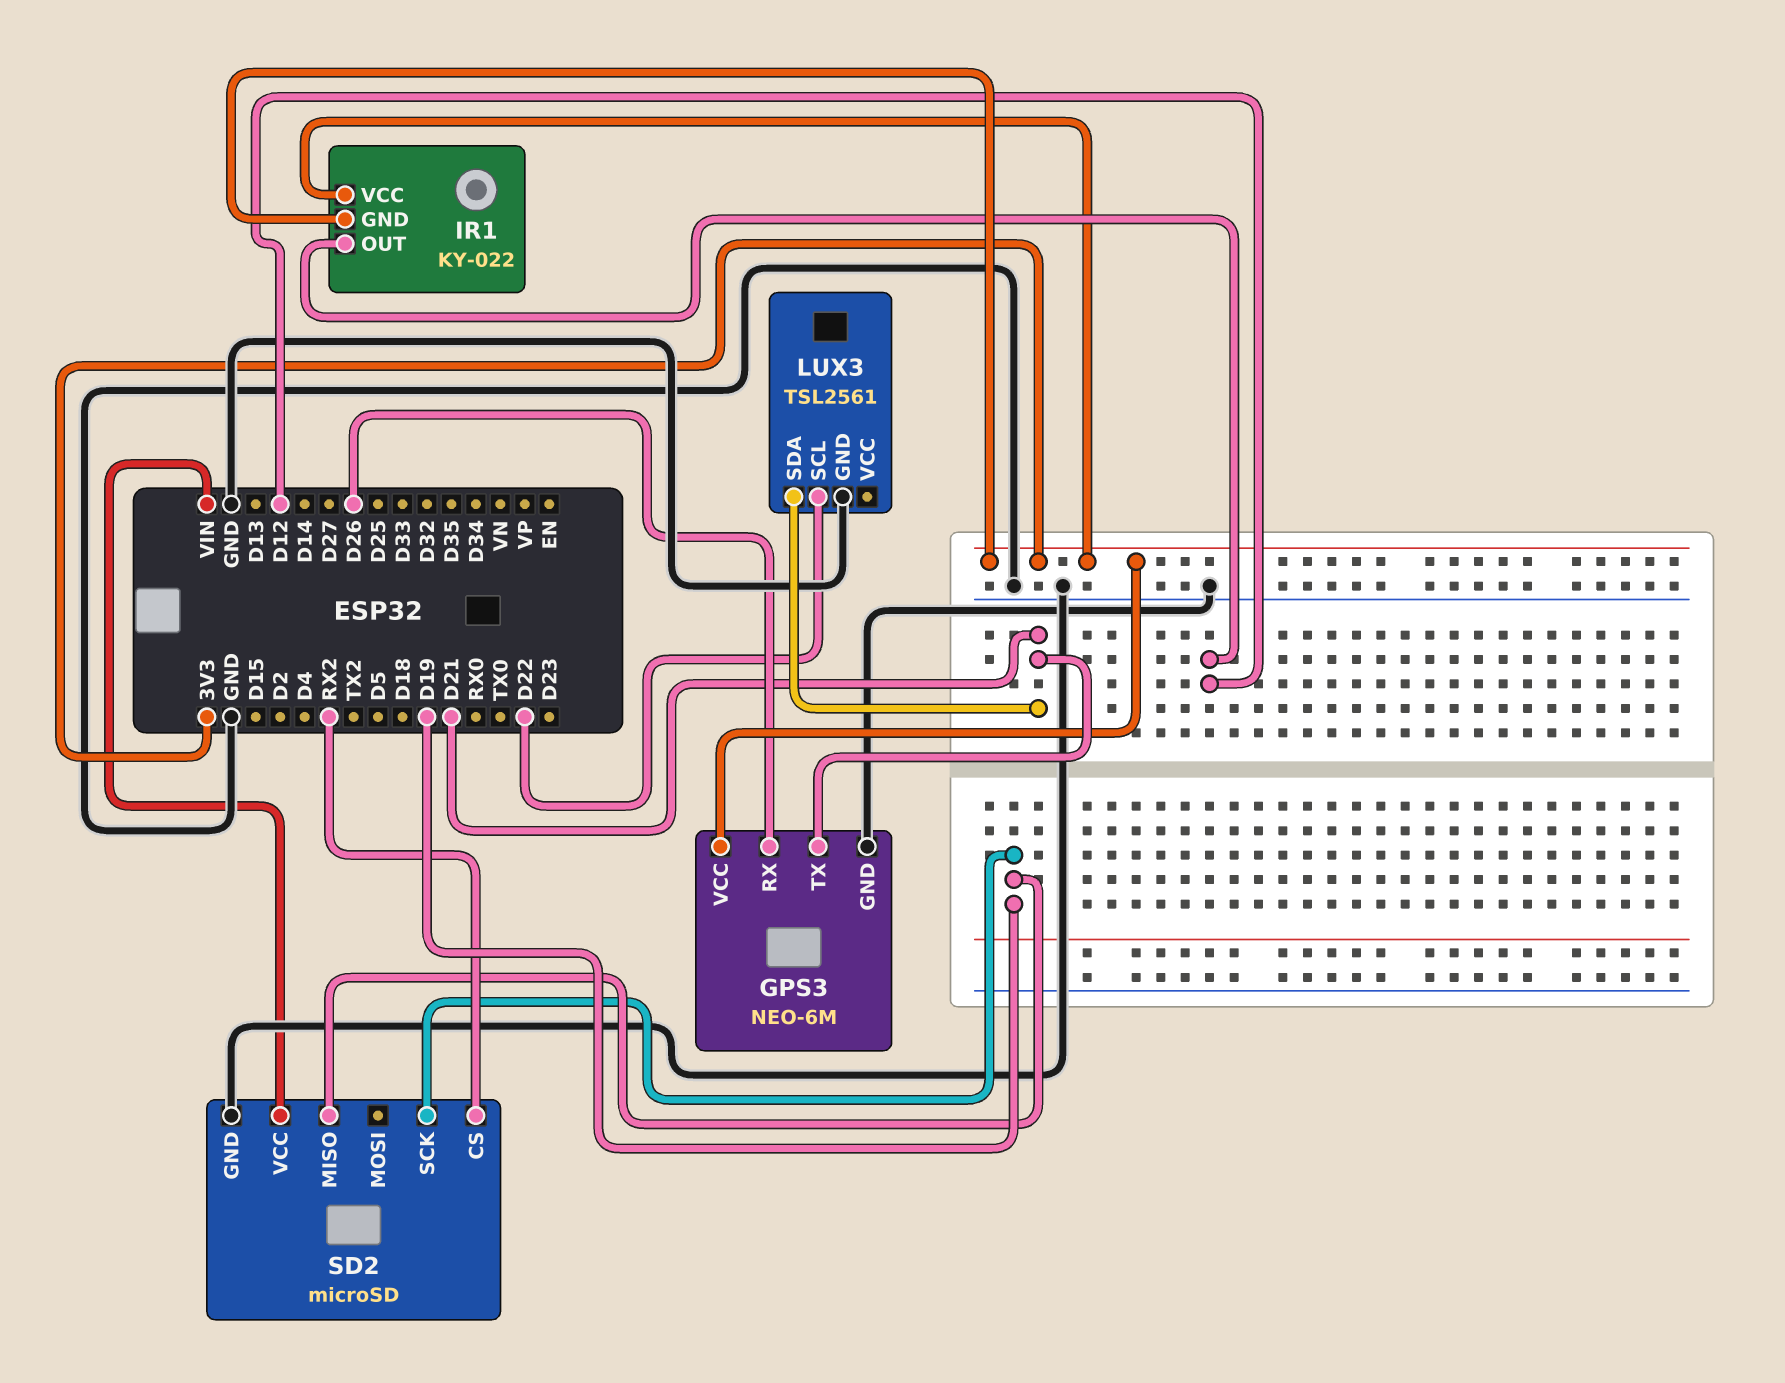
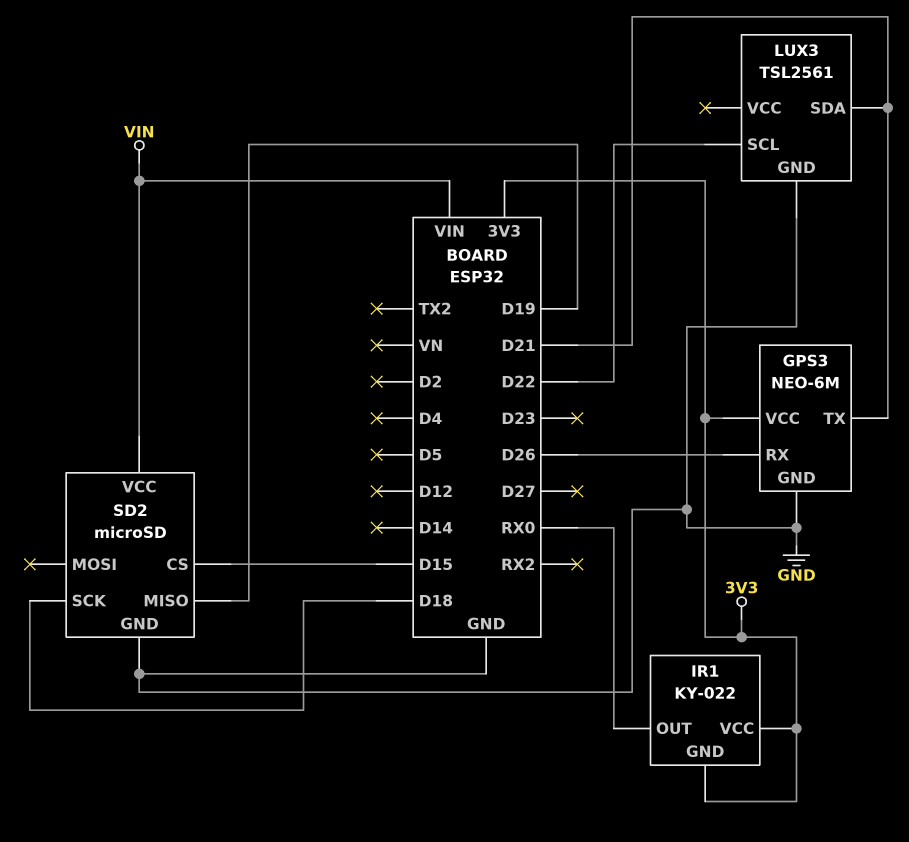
IR1 pin OUT: D12 -> RX0
SD2 pin CS: RX2 -> D15
SD2 pin SCK: D19 -> D18

